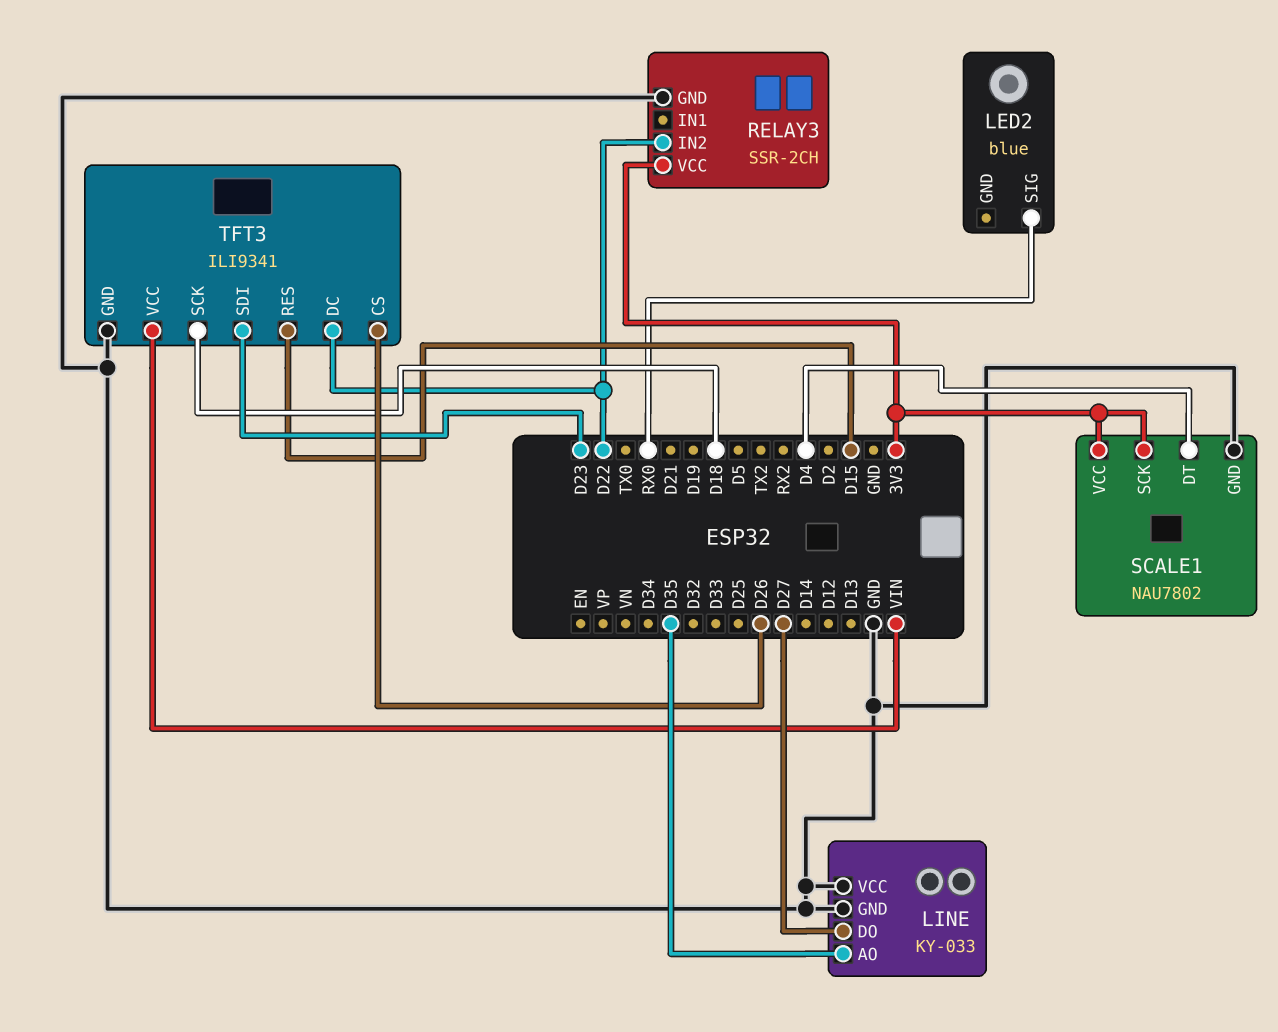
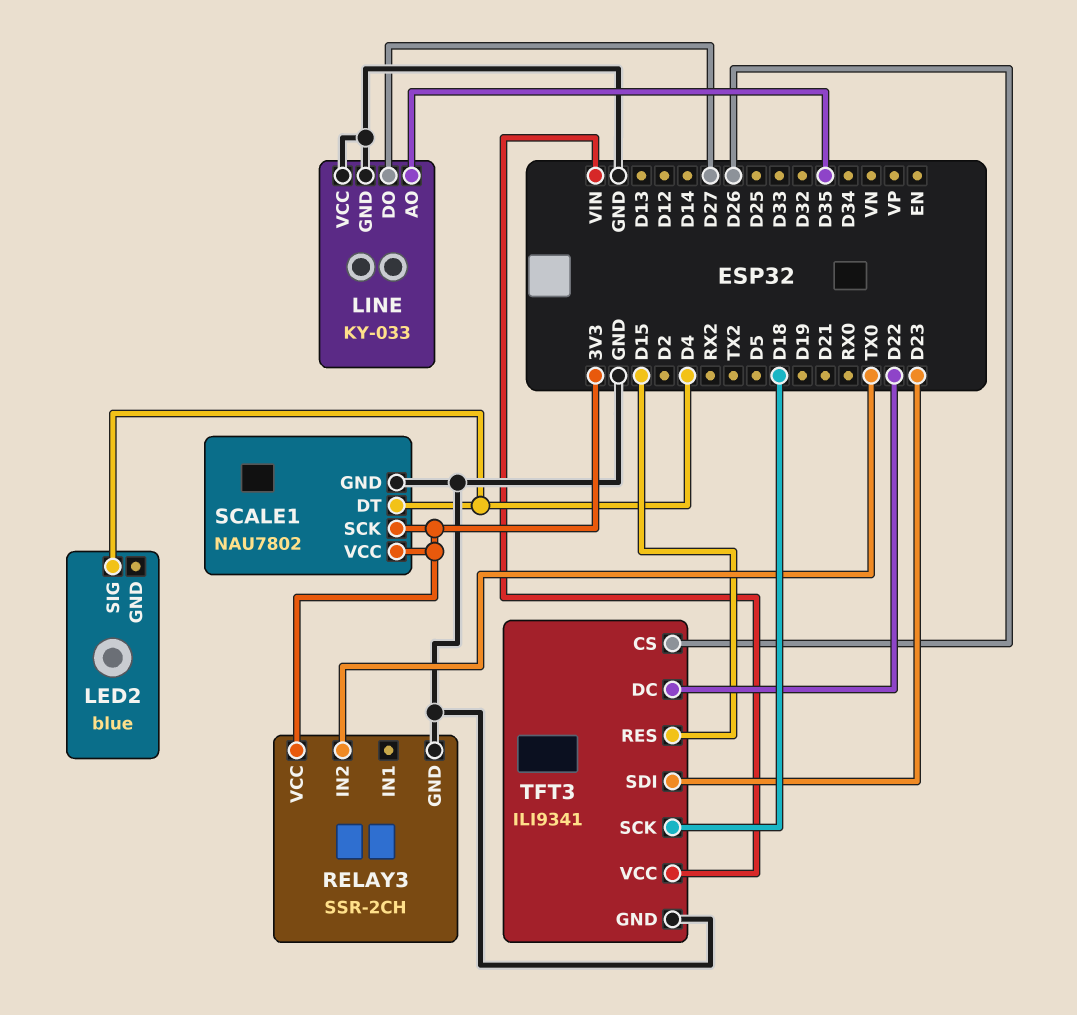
LED2 pin SIG: RX0 -> D4
RELAY3 pin IN2: D22 -> TX0

